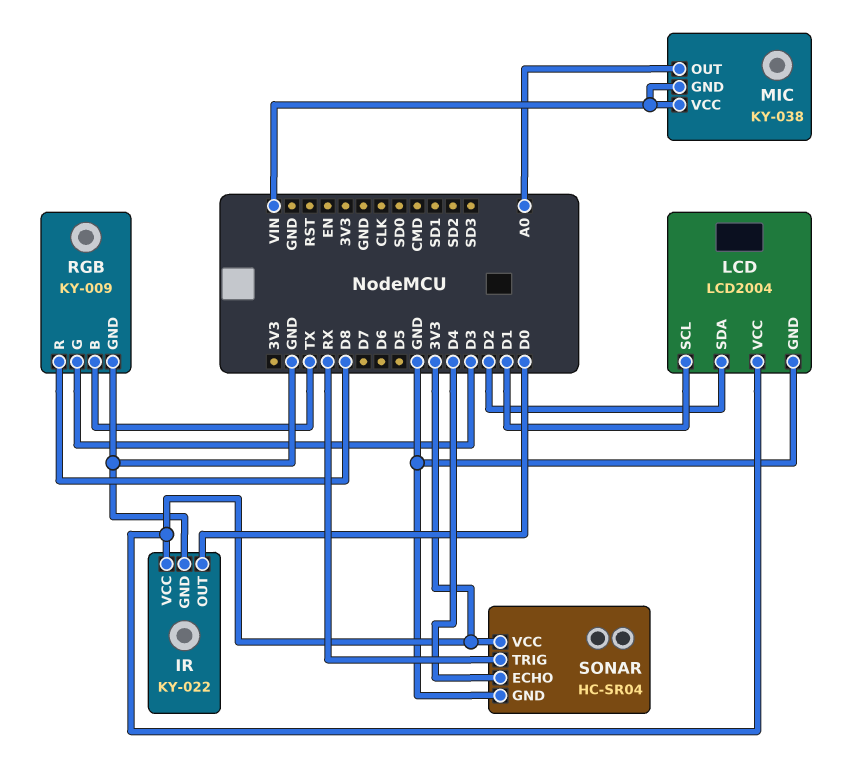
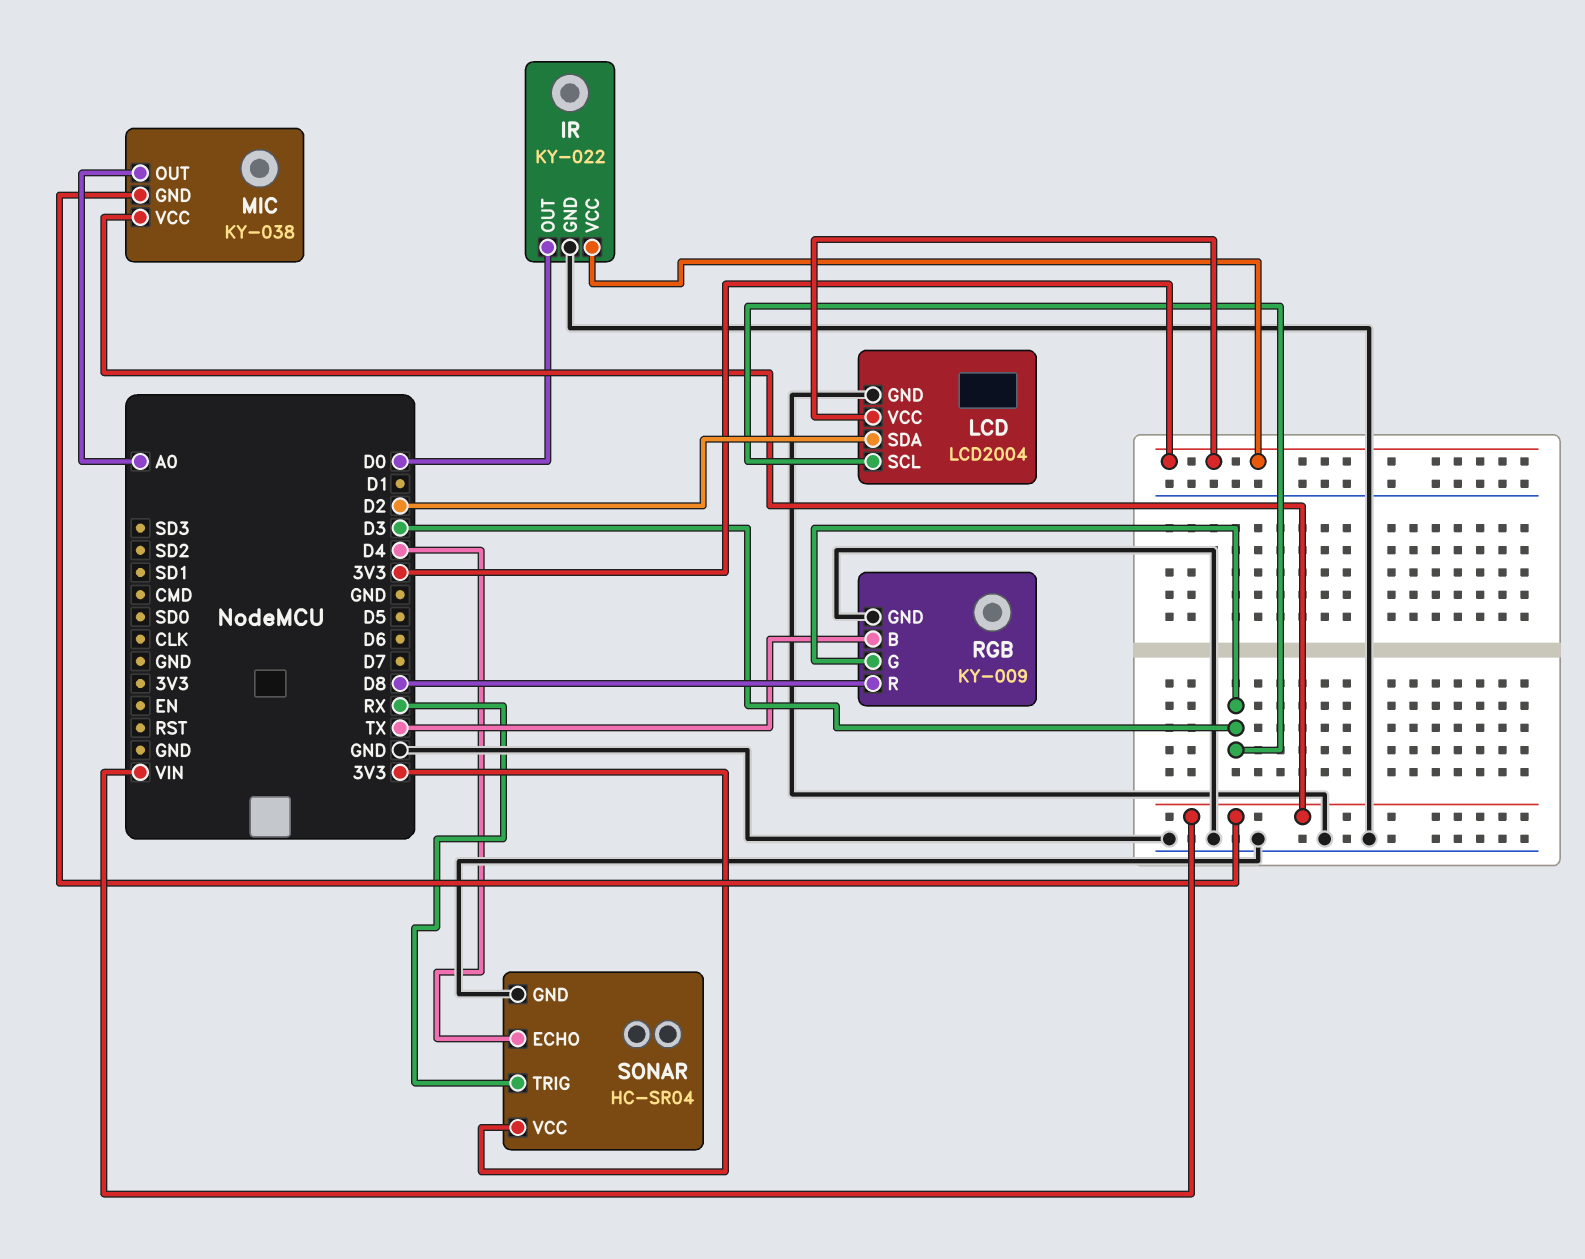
LCD pin SCL: D1 -> D3

